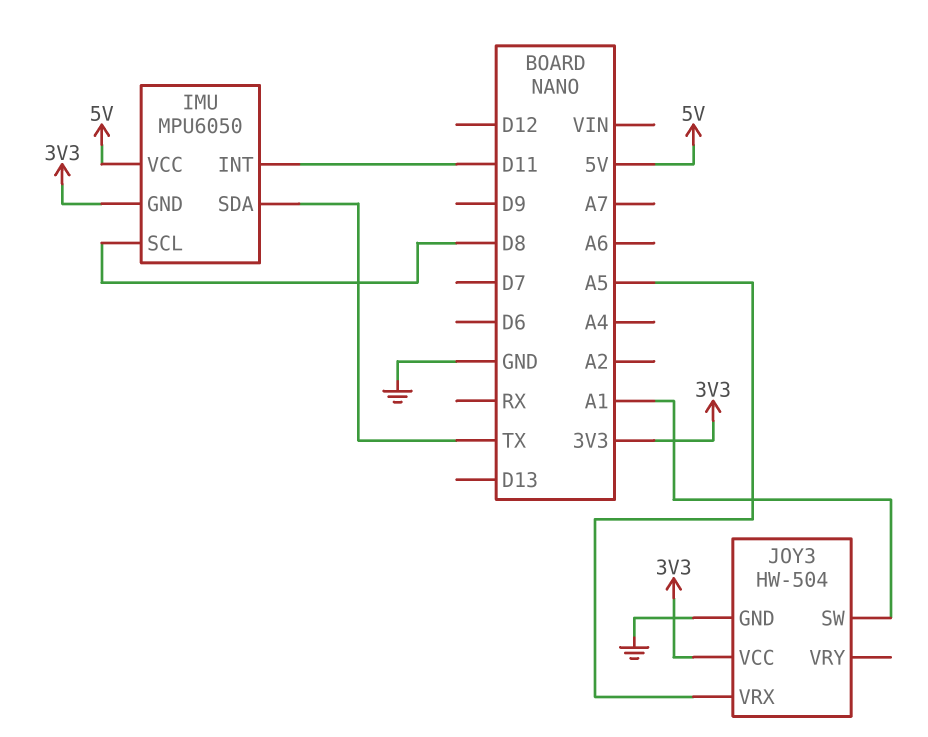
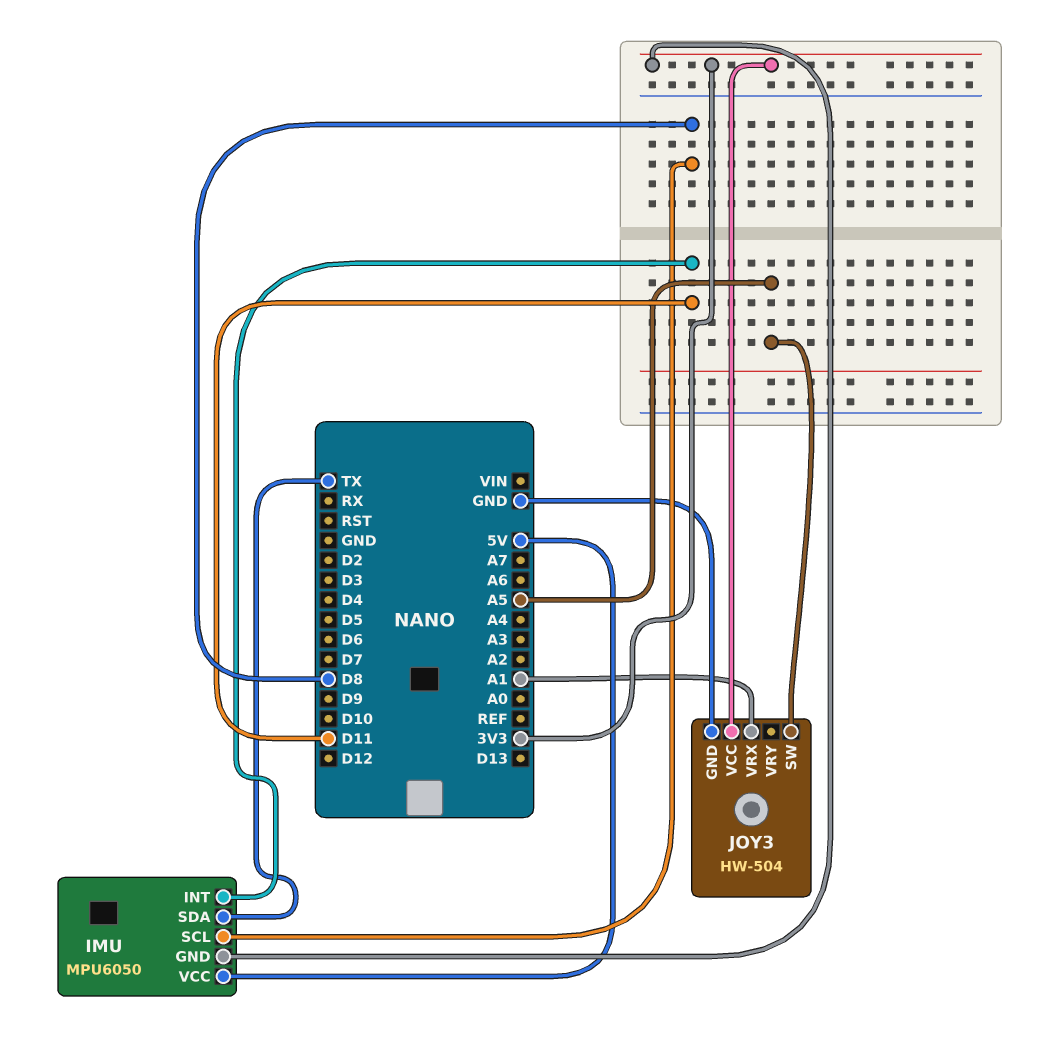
JOY3 pin SW: A1 -> A5
JOY3 pin VRX: A5 -> A1

